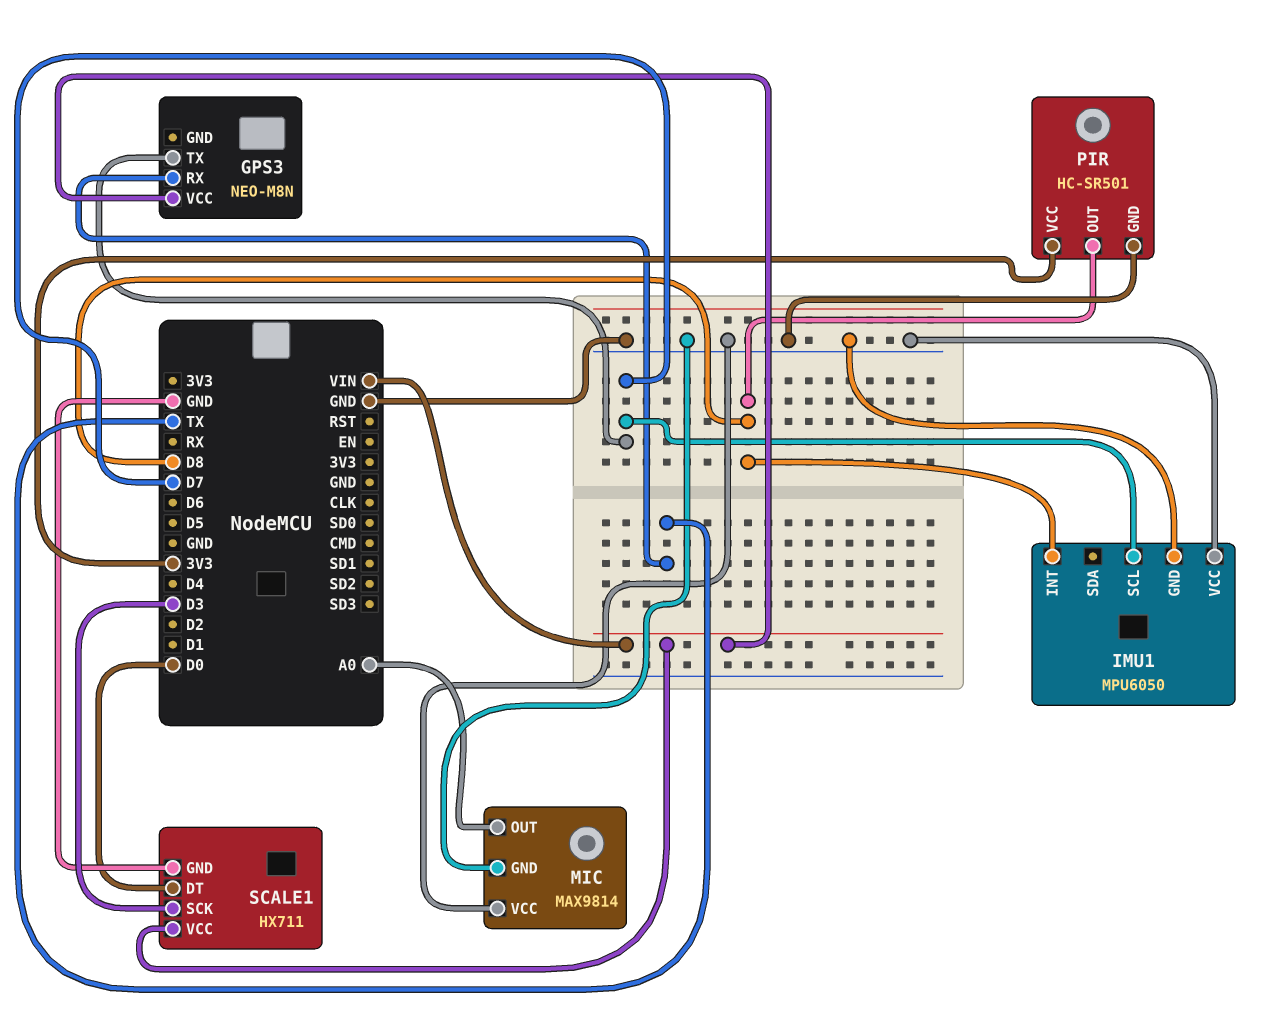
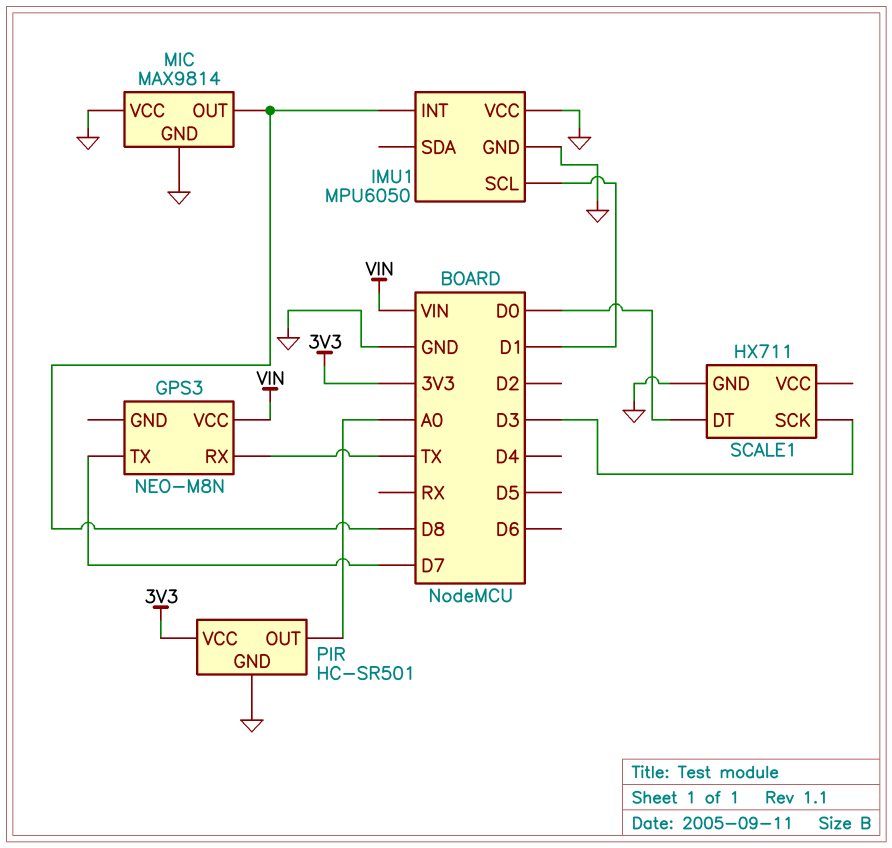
IMU1 pin SCL: D7 -> D1
MIC pin OUT: A0 -> D8
PIR pin OUT: D8 -> A0
SCALE1 pin VCC: VIN -> none

